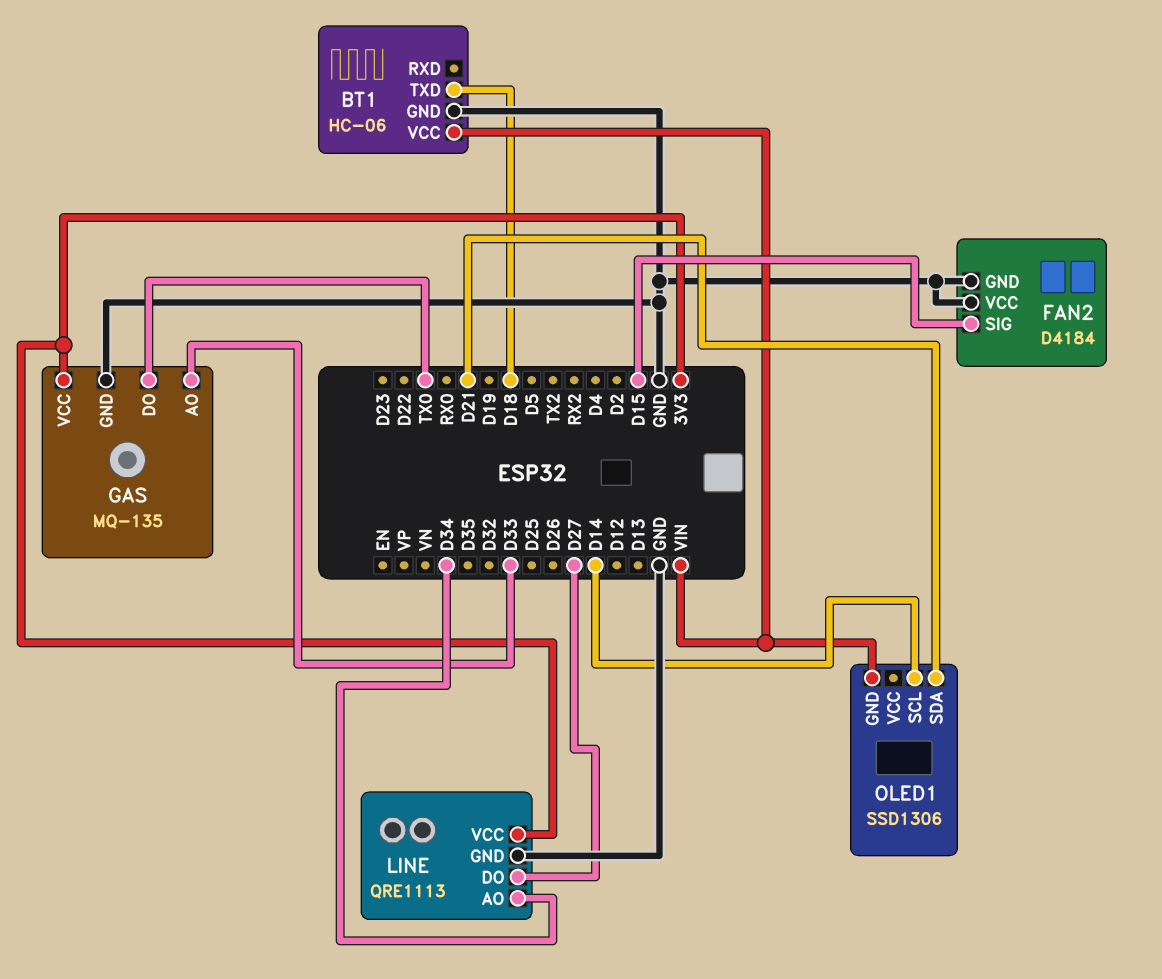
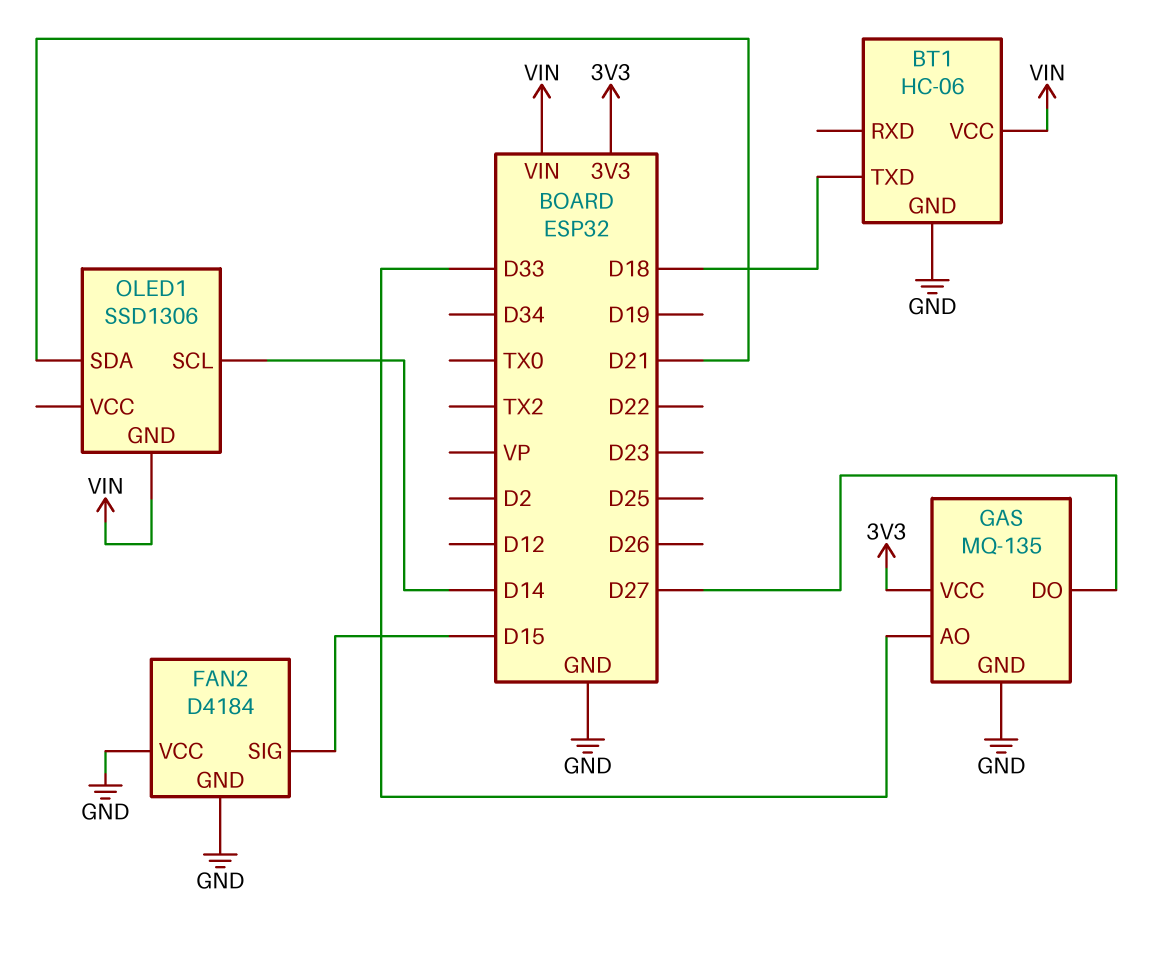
GAS pin DO: TX0 -> D27
LINE: QRE1113 -> none
LINE pin AO: D34 -> none
LINE pin DO: D27 -> none
LINE pin GND: GND -> none
LINE pin VCC: 3V3 -> none

